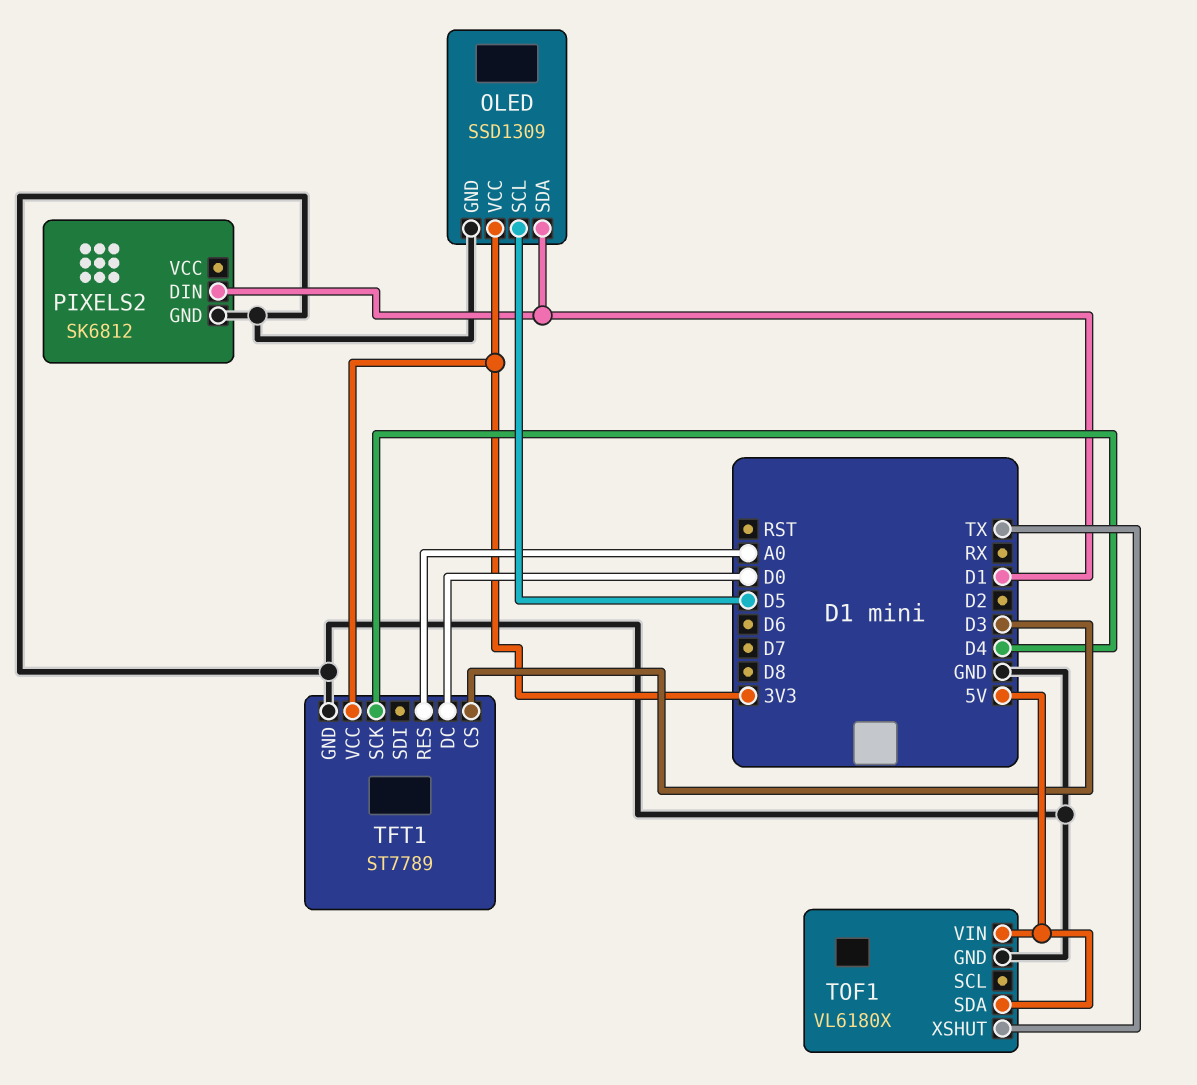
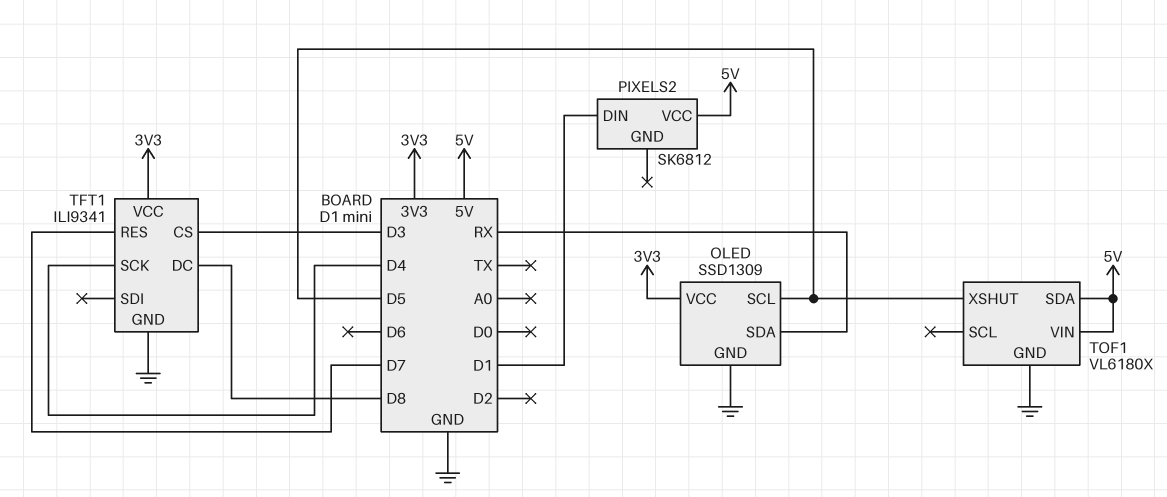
OLED pin SDA: D1 -> RX
PIXELS2 pin GND: GND -> none
PIXELS2 pin VCC: none -> 5V
TFT1: ST7789 -> ILI9341
TFT1 pin DC: D0 -> D8
TFT1 pin RES: A0 -> D7
TOF1 pin XSHUT: TX -> D5

